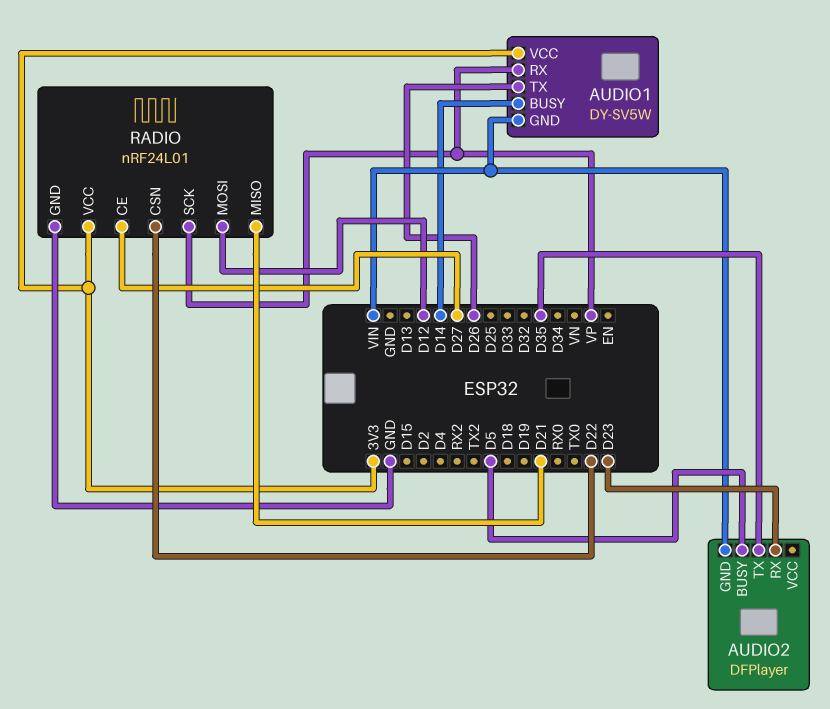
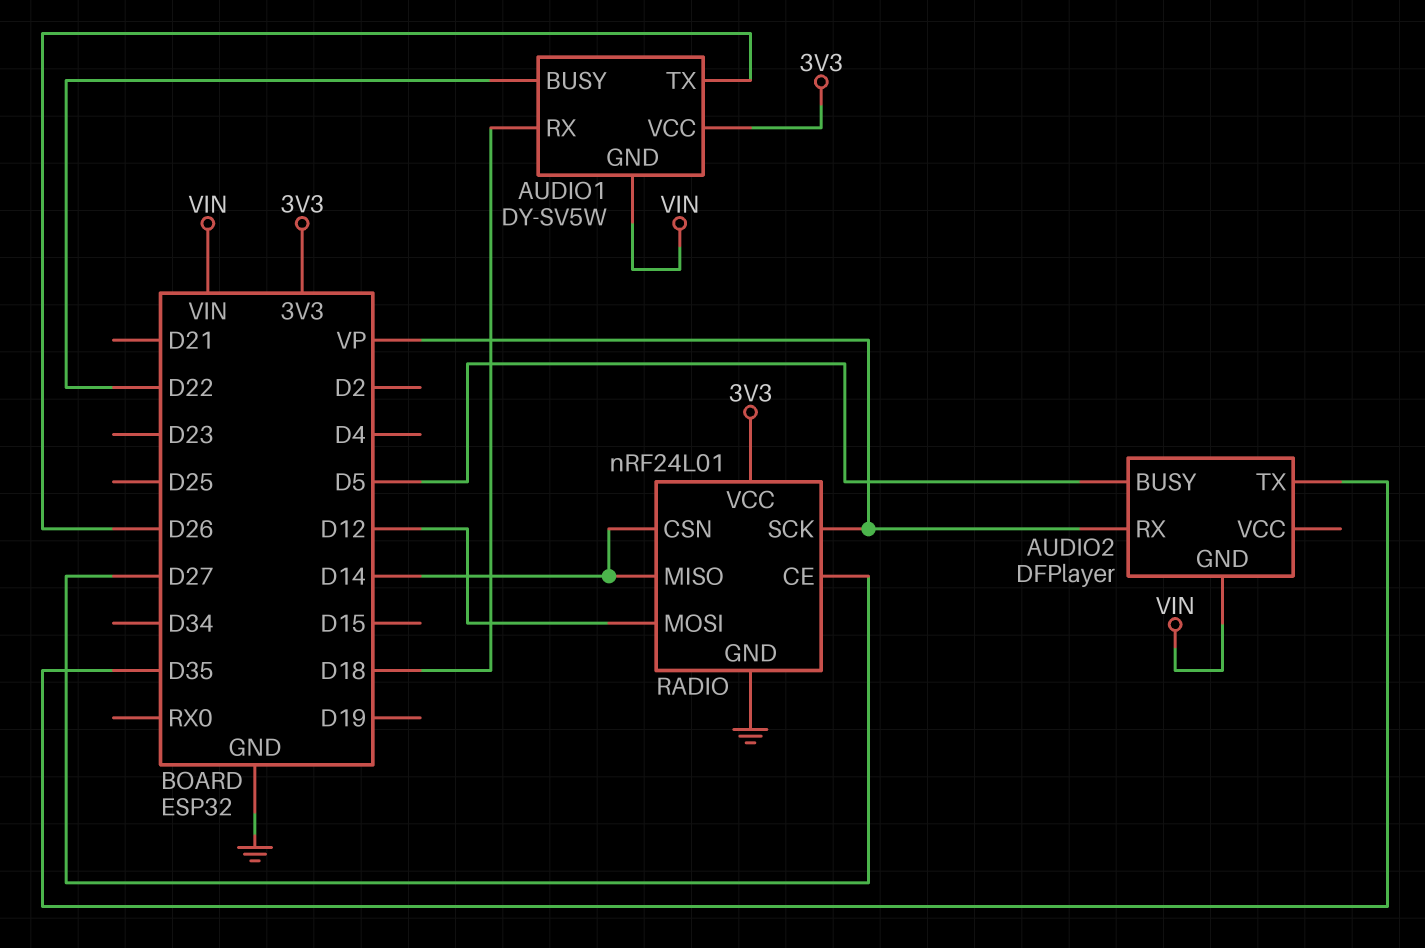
AUDIO1 pin BUSY: D14 -> D22
AUDIO1 pin RX: VP -> D18
AUDIO2 pin RX: D23 -> VP
RADIO pin CSN: D22 -> D14
RADIO pin MISO: D21 -> D14

